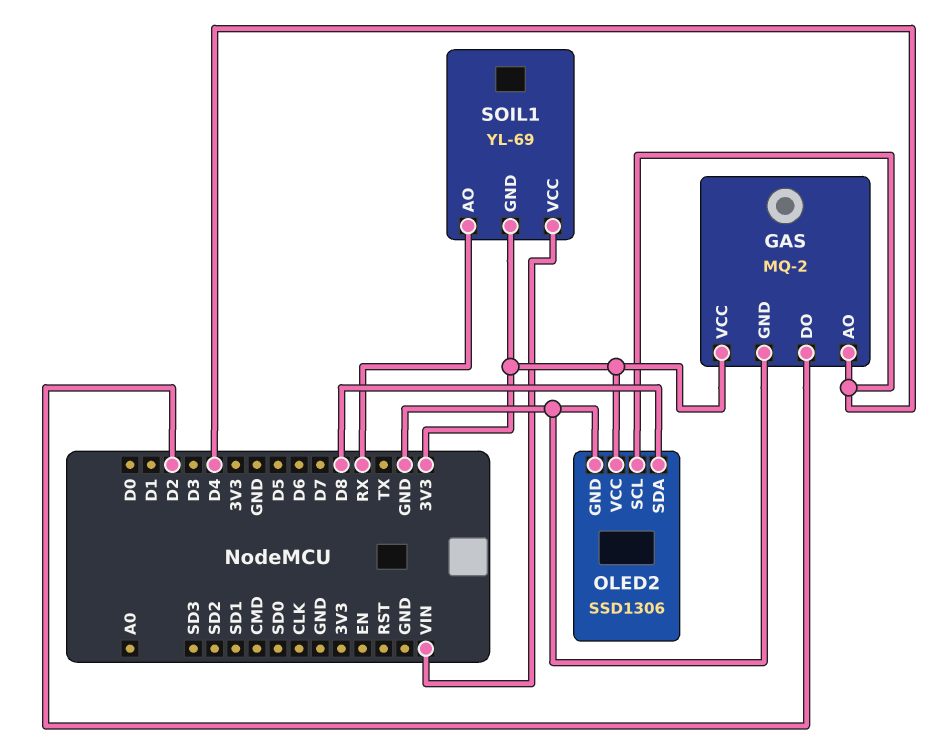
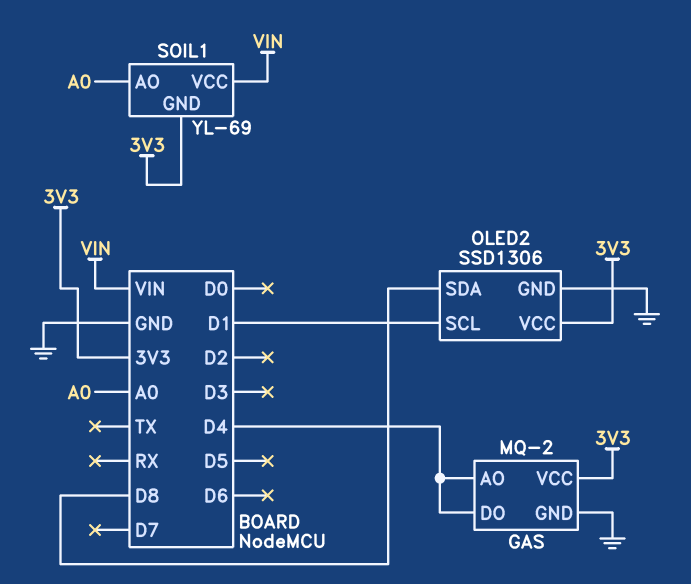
GAS pin DO: D2 -> D4
OLED2 pin SCL: D4 -> D1
SOIL1 pin AO: RX -> A0

